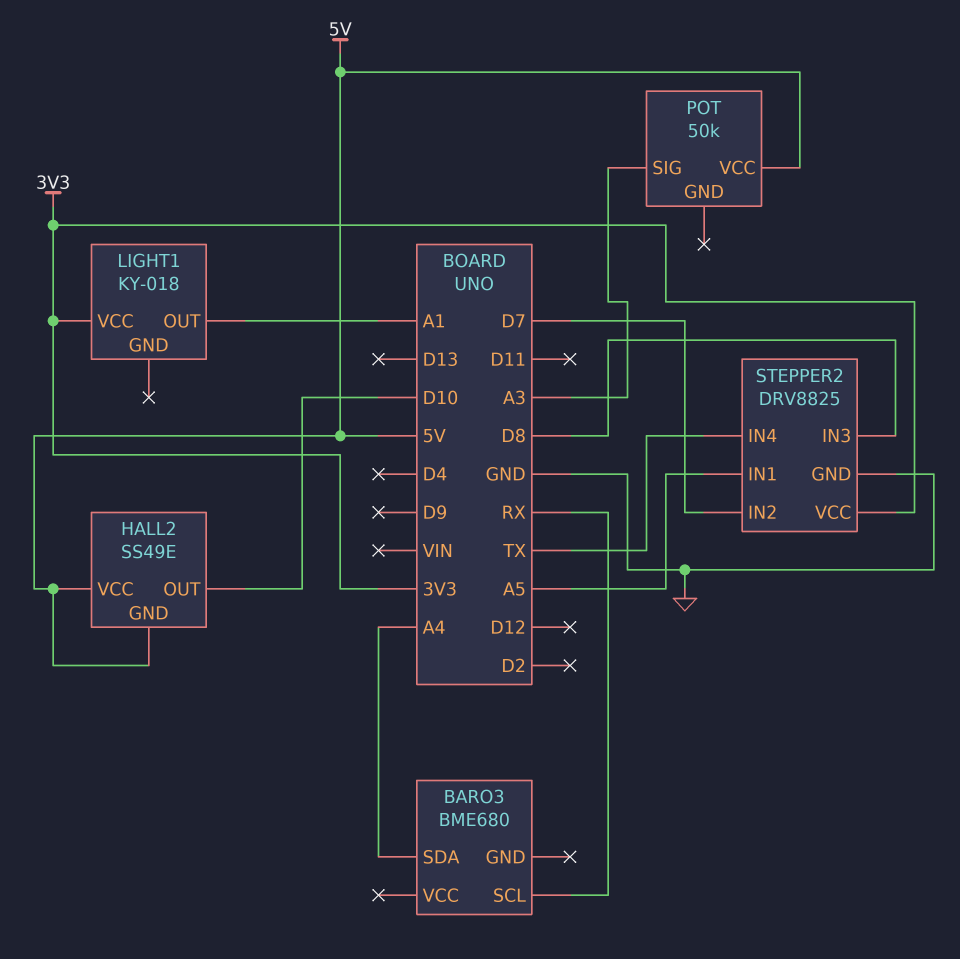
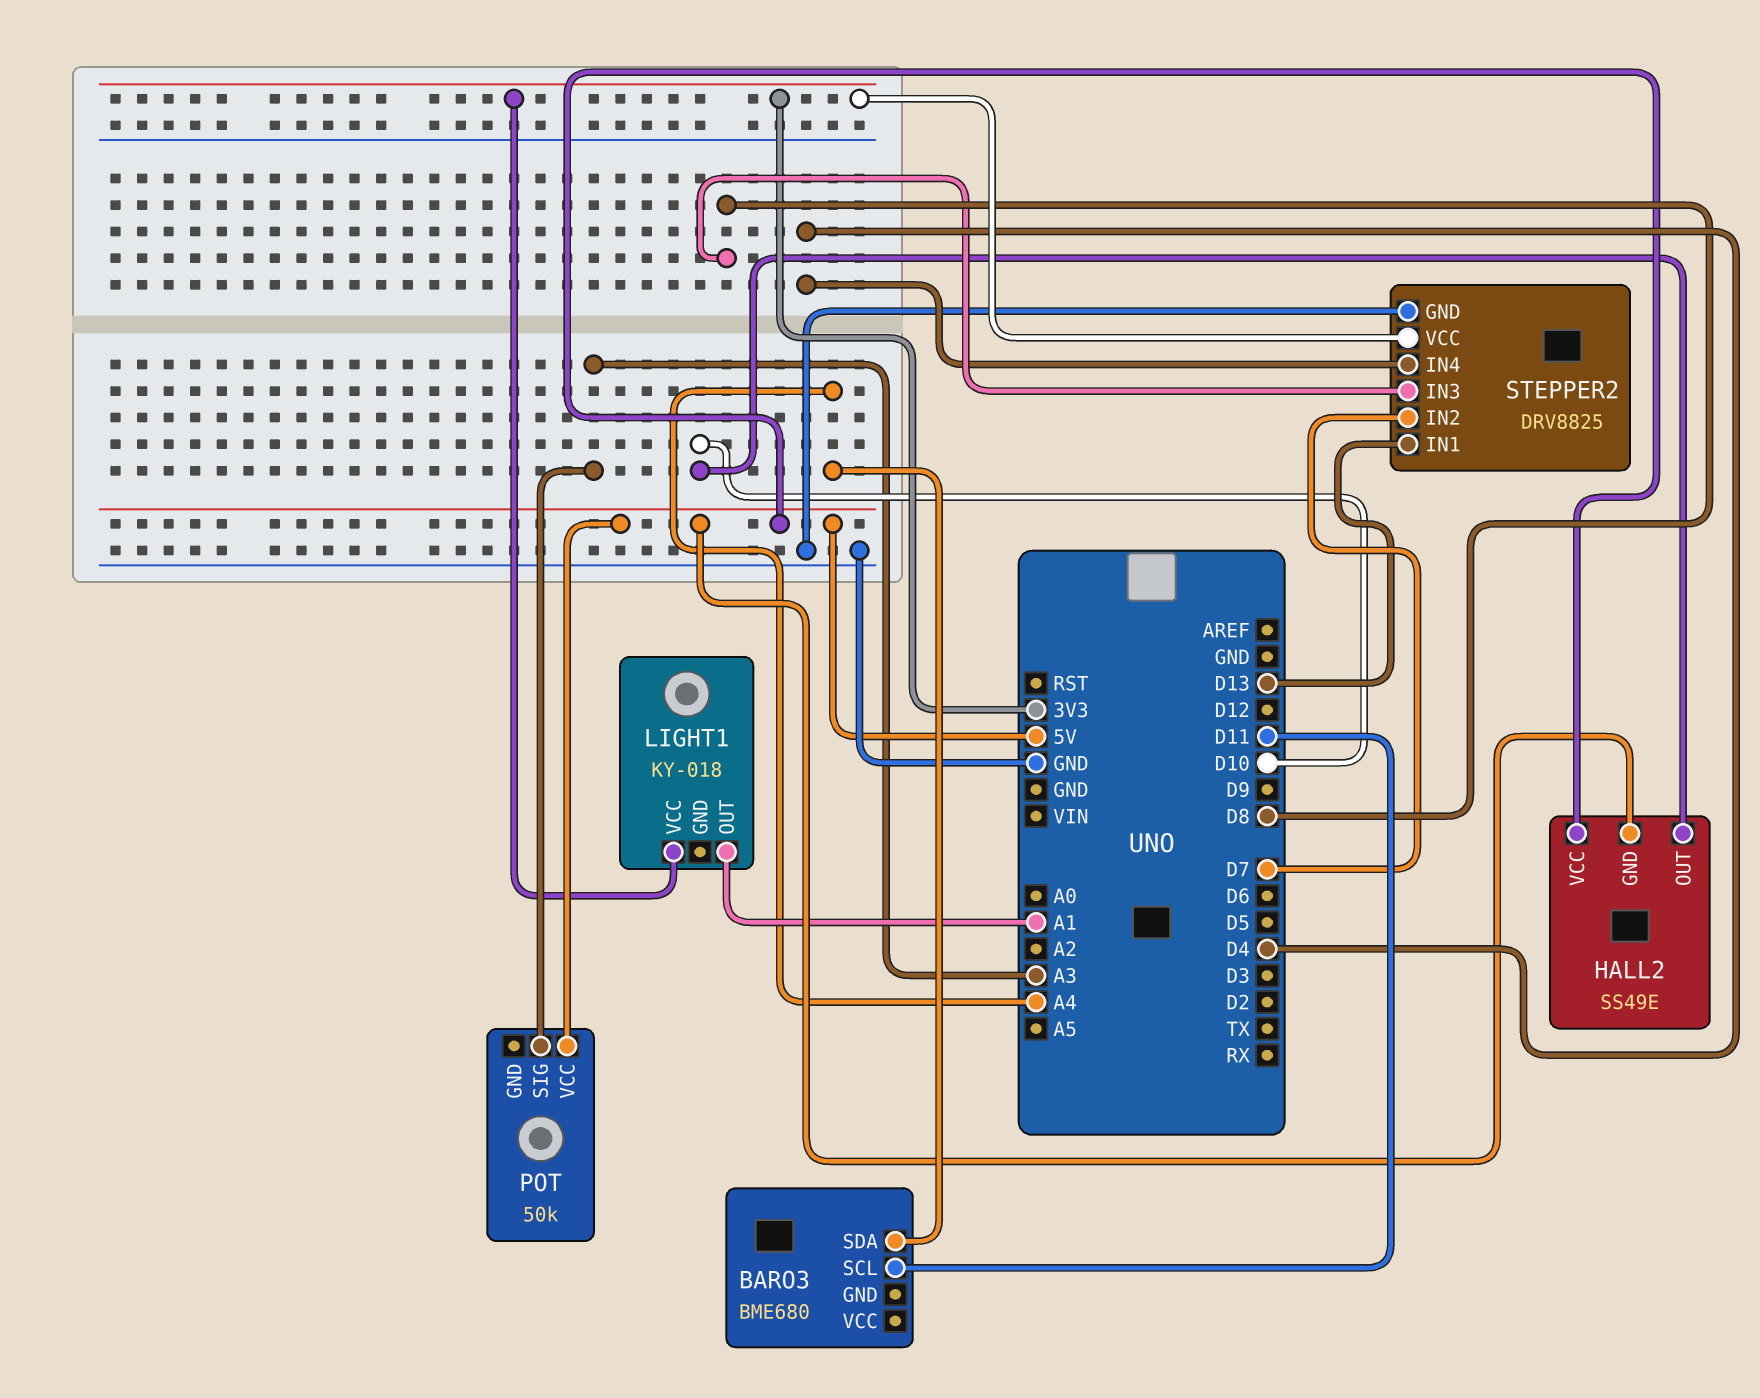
BARO3 pin SCL: RX -> D11
STEPPER2 pin IN1: A5 -> D13
STEPPER2 pin IN4: TX -> D4

